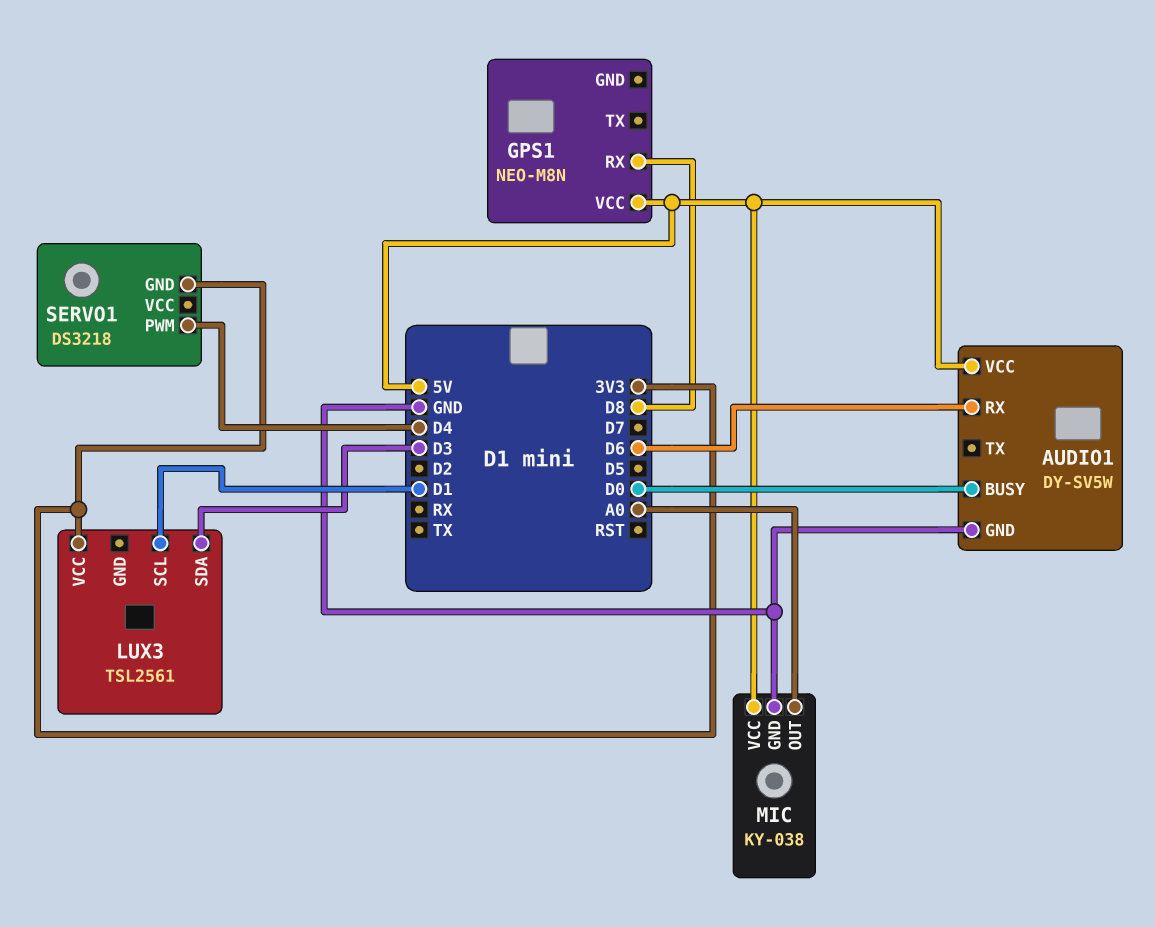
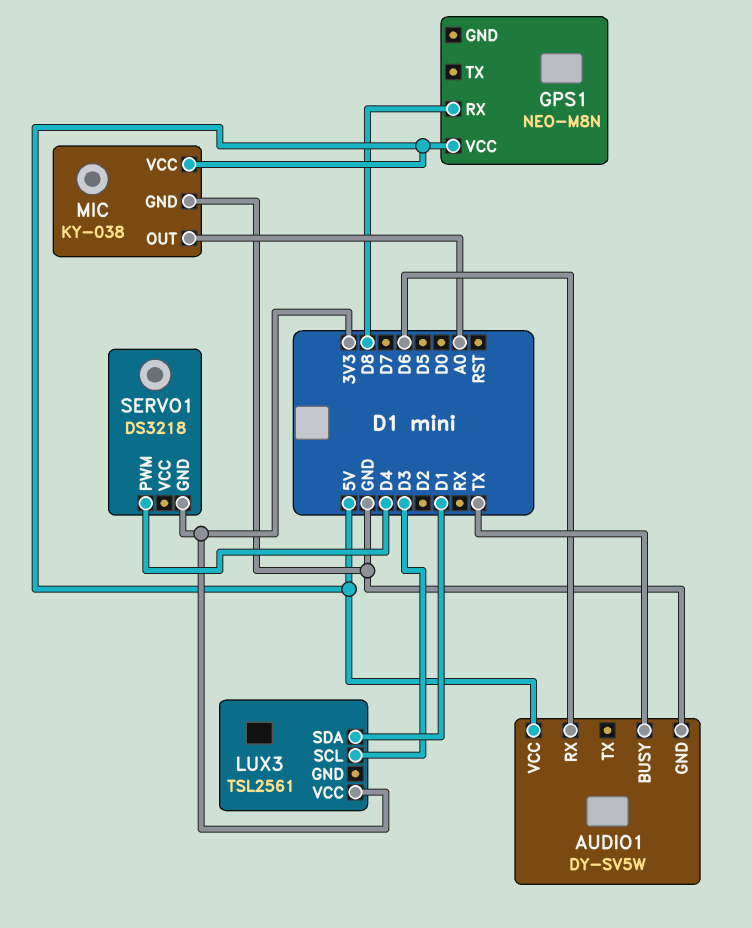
AUDIO1 pin BUSY: D0 -> TX
LUX3 pin SCL: D1 -> D3
LUX3 pin SDA: D3 -> D1

